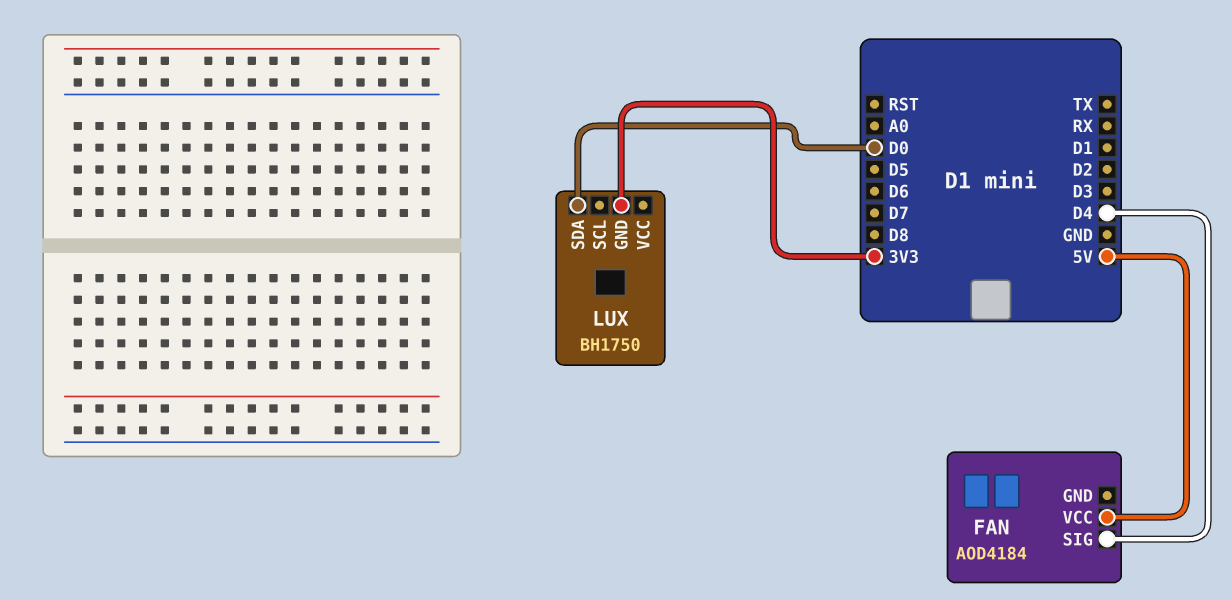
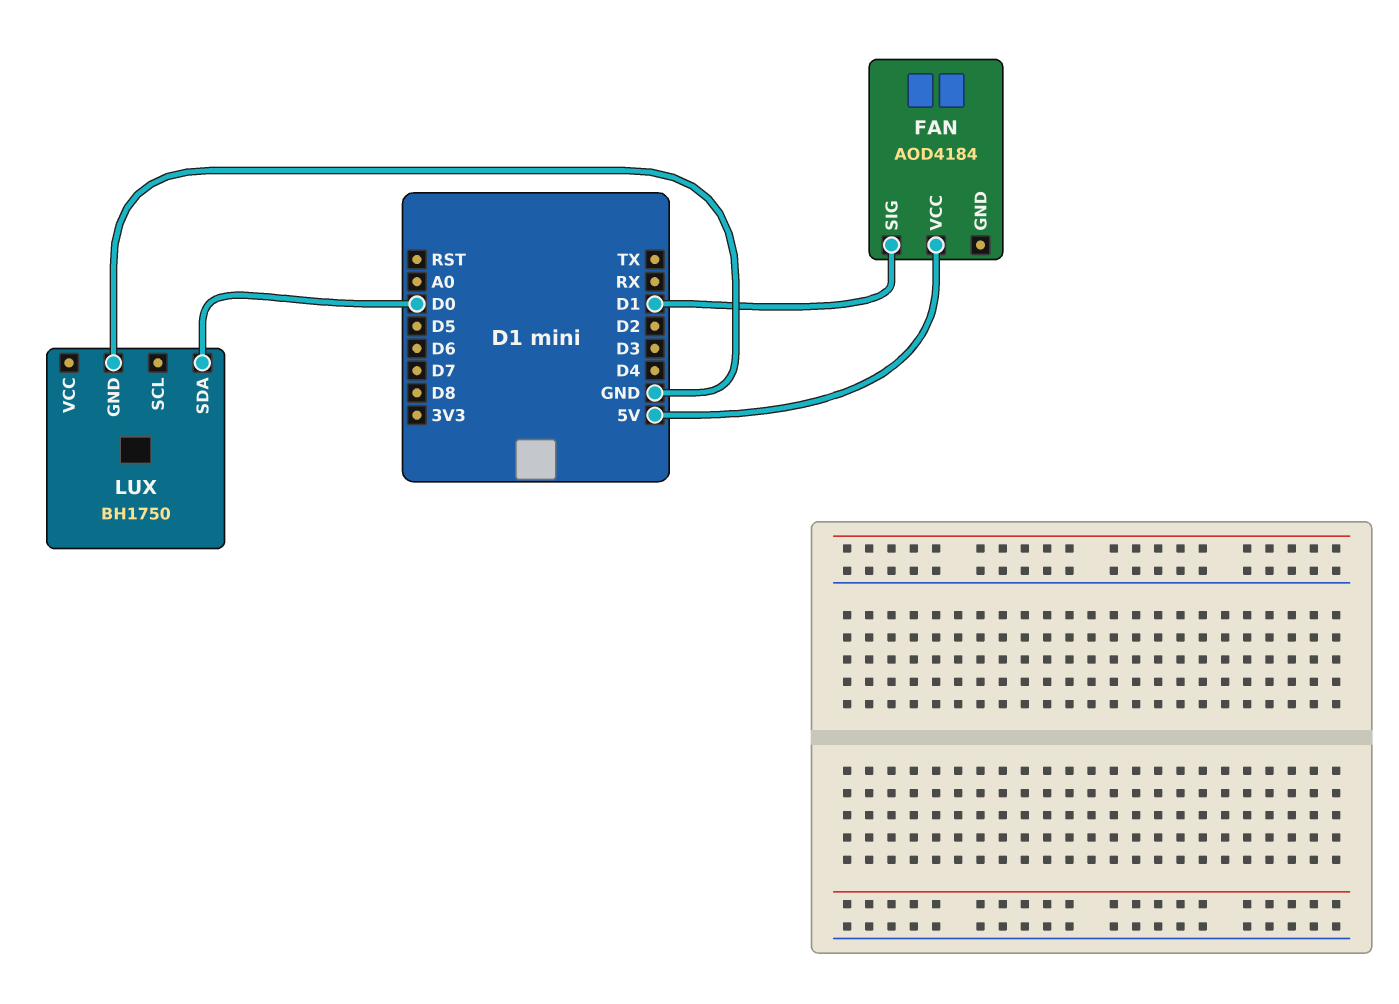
FAN pin SIG: D4 -> D1
LUX pin GND: 3V3 -> GND

